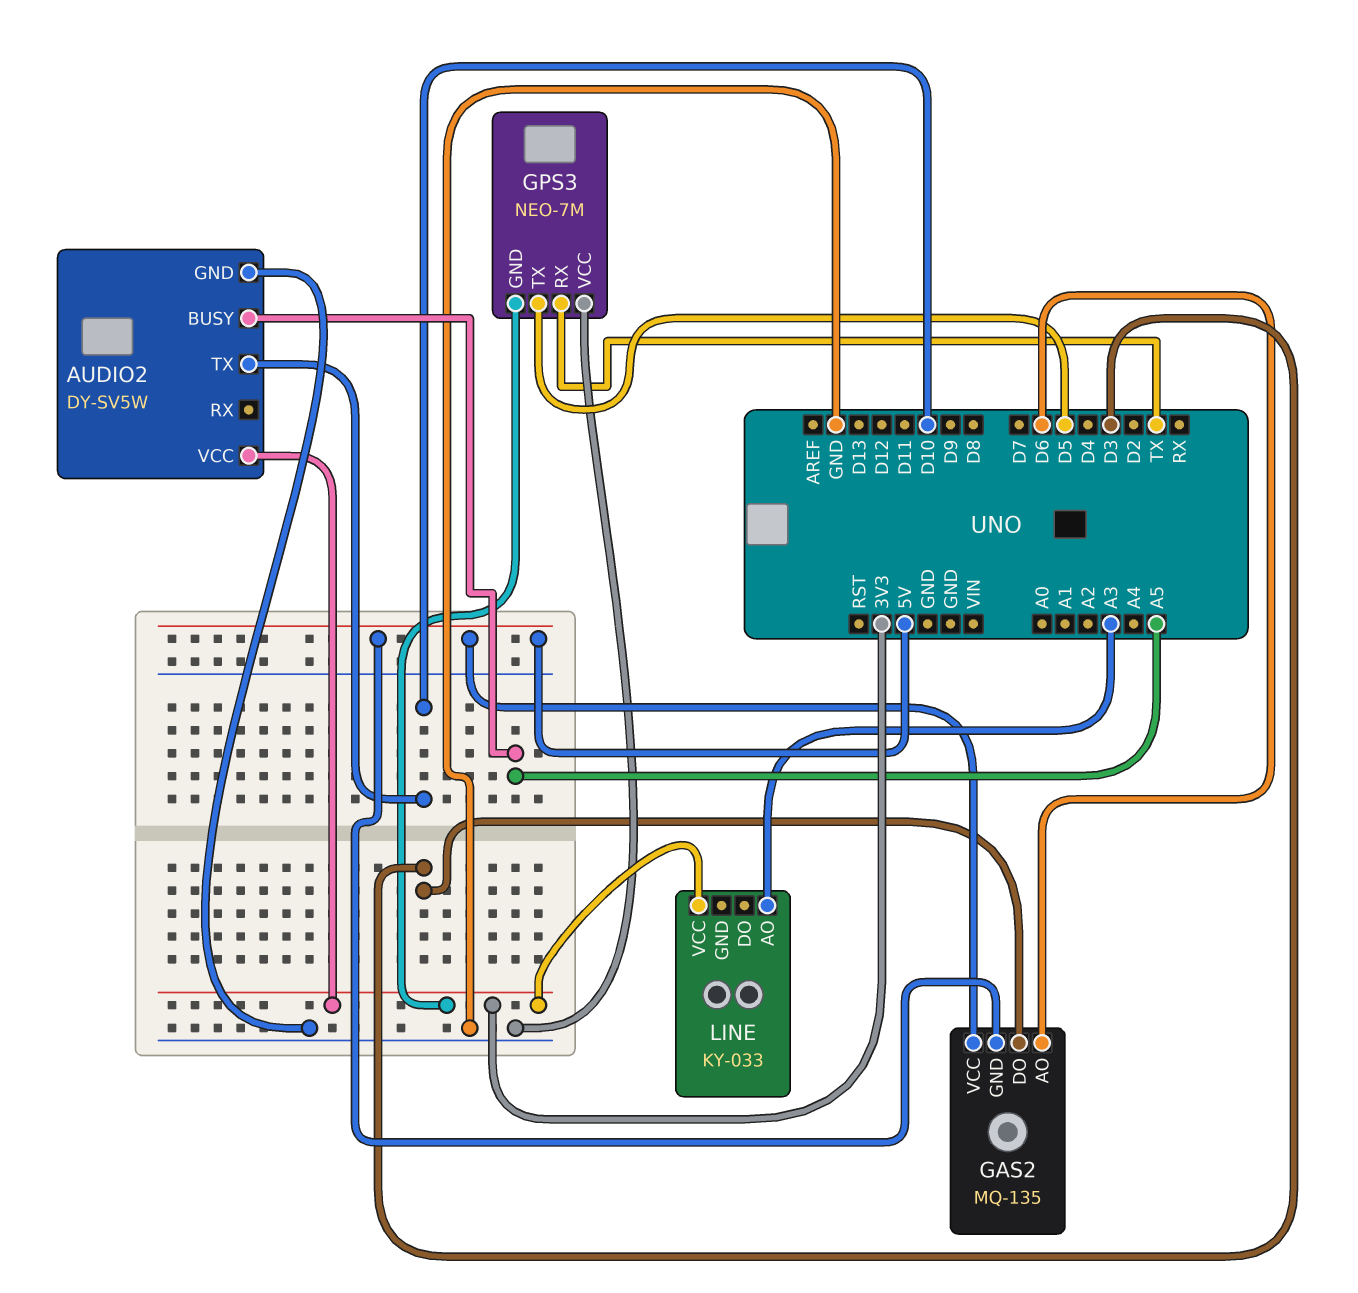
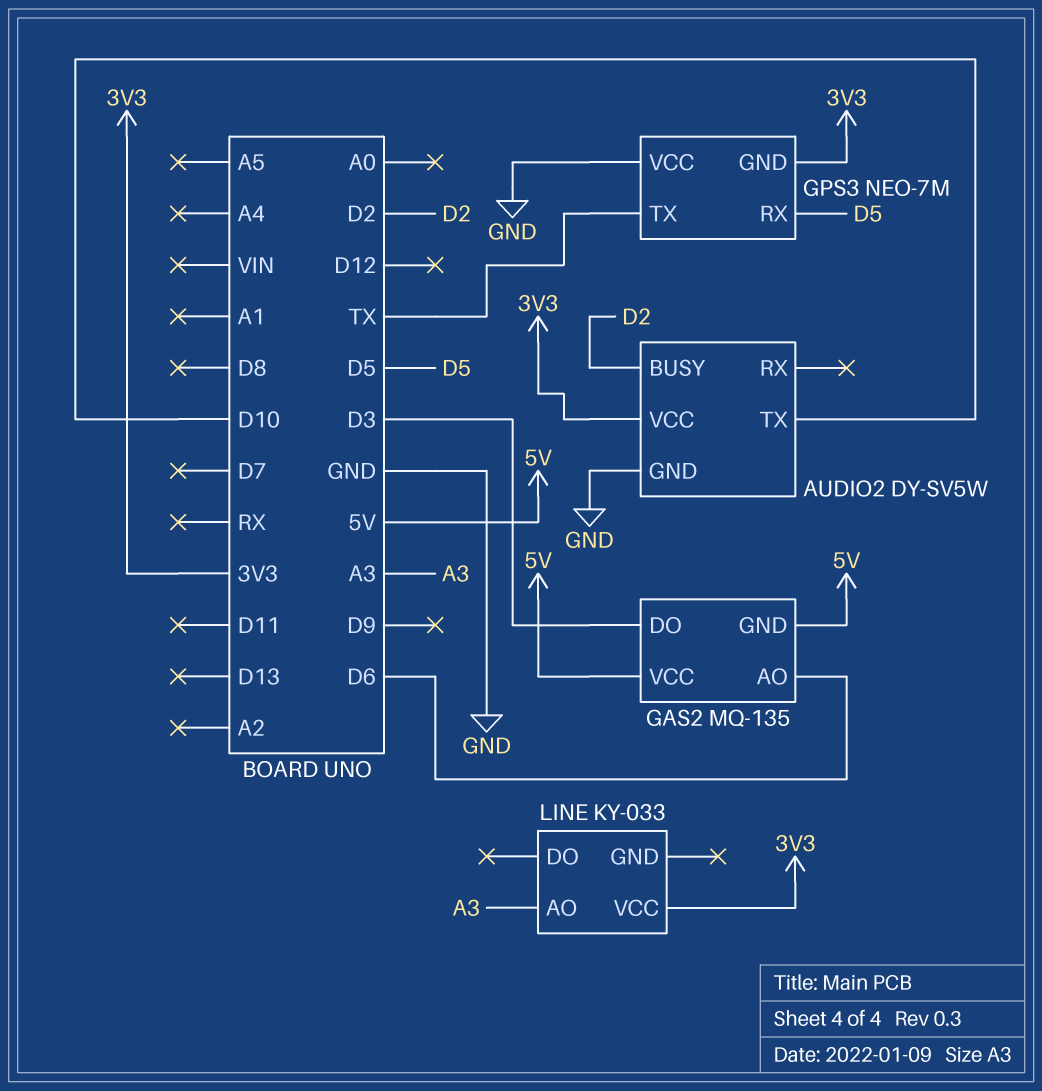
AUDIO2 pin BUSY: A5 -> D2
GPS3 pin RX: TX -> D5
GPS3 pin TX: D5 -> TX

